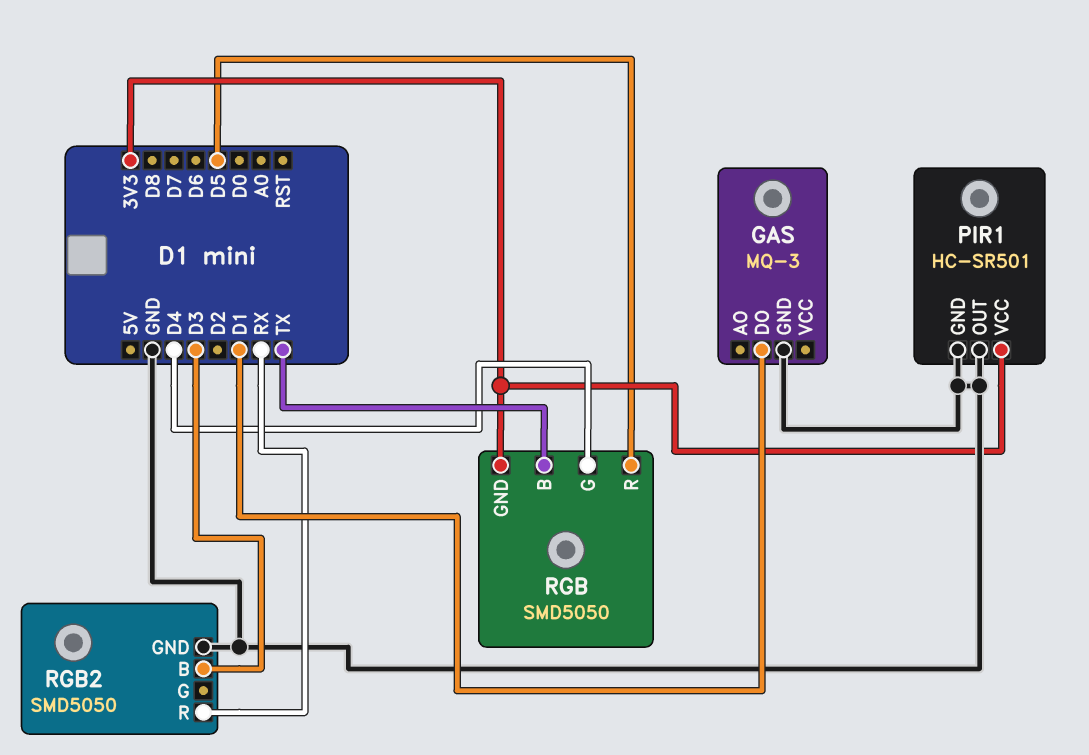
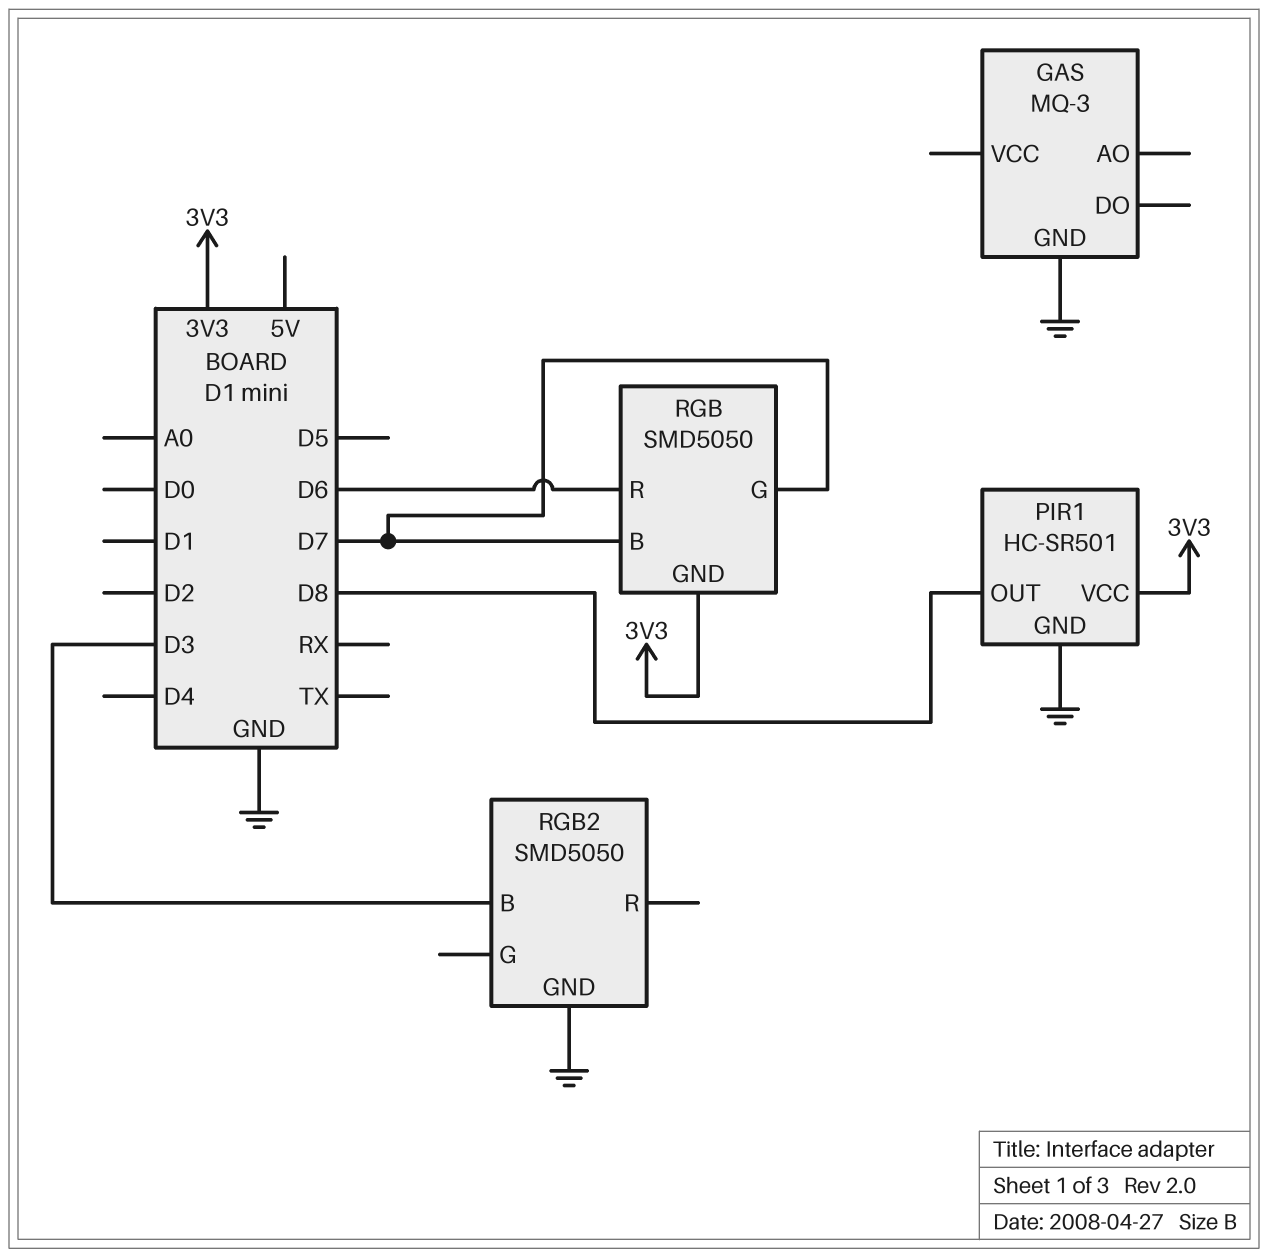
GAS pin DO: D1 -> none
PIR1 pin OUT: GND -> D8
RGB pin B: TX -> D7
RGB pin G: D4 -> D7
RGB pin R: D5 -> D6
RGB2 pin R: RX -> none

